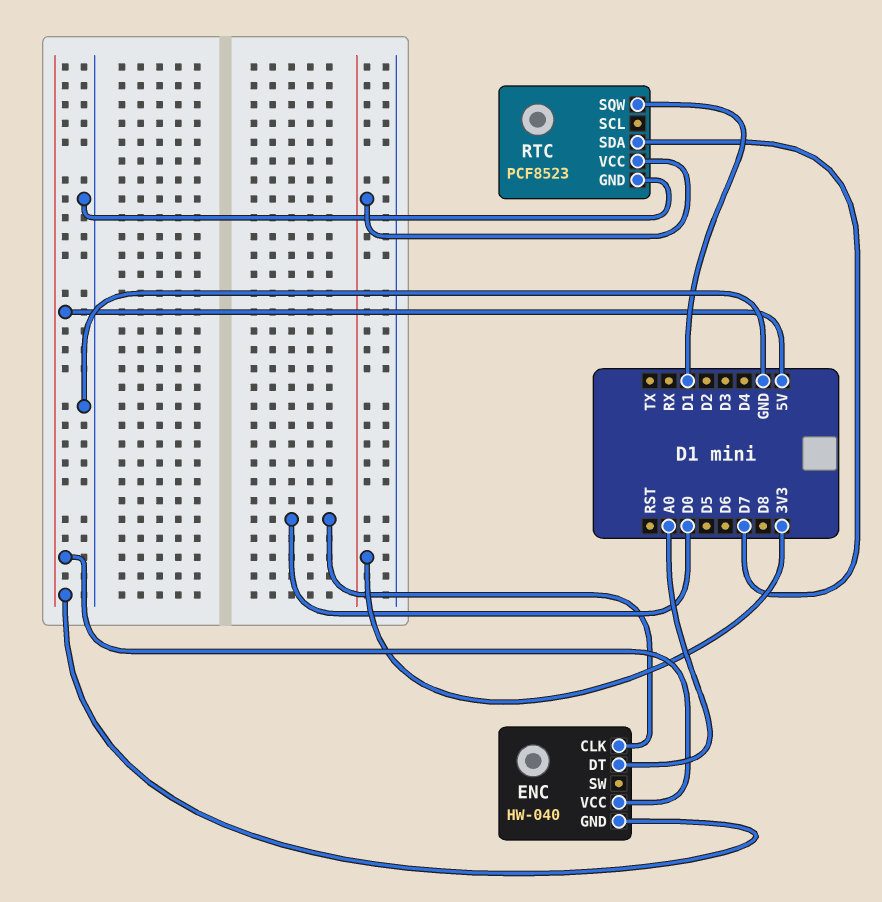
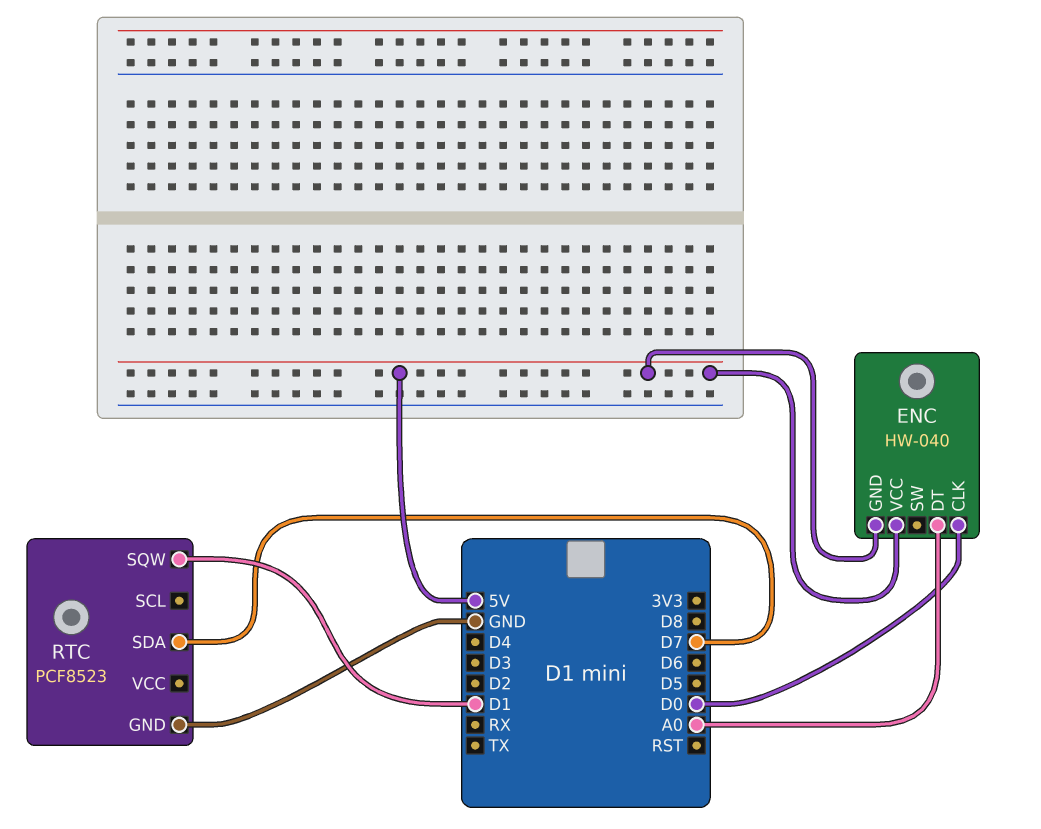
RTC pin VCC: 3V3 -> none

